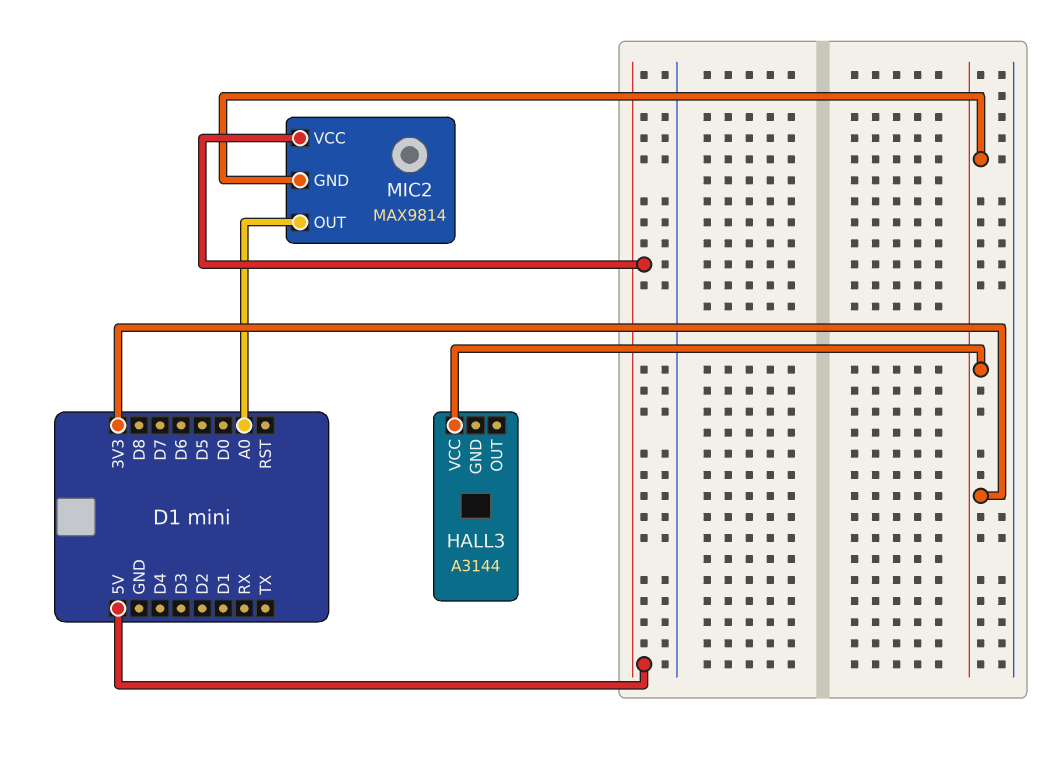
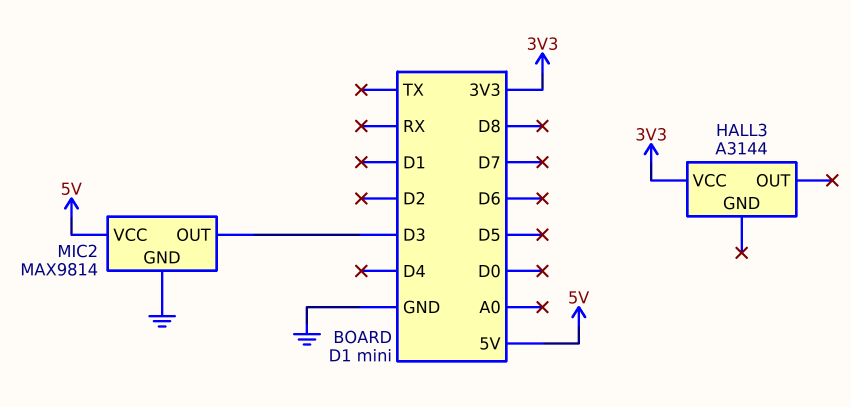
MIC2 pin GND: 3V3 -> GND
MIC2 pin OUT: A0 -> D3

